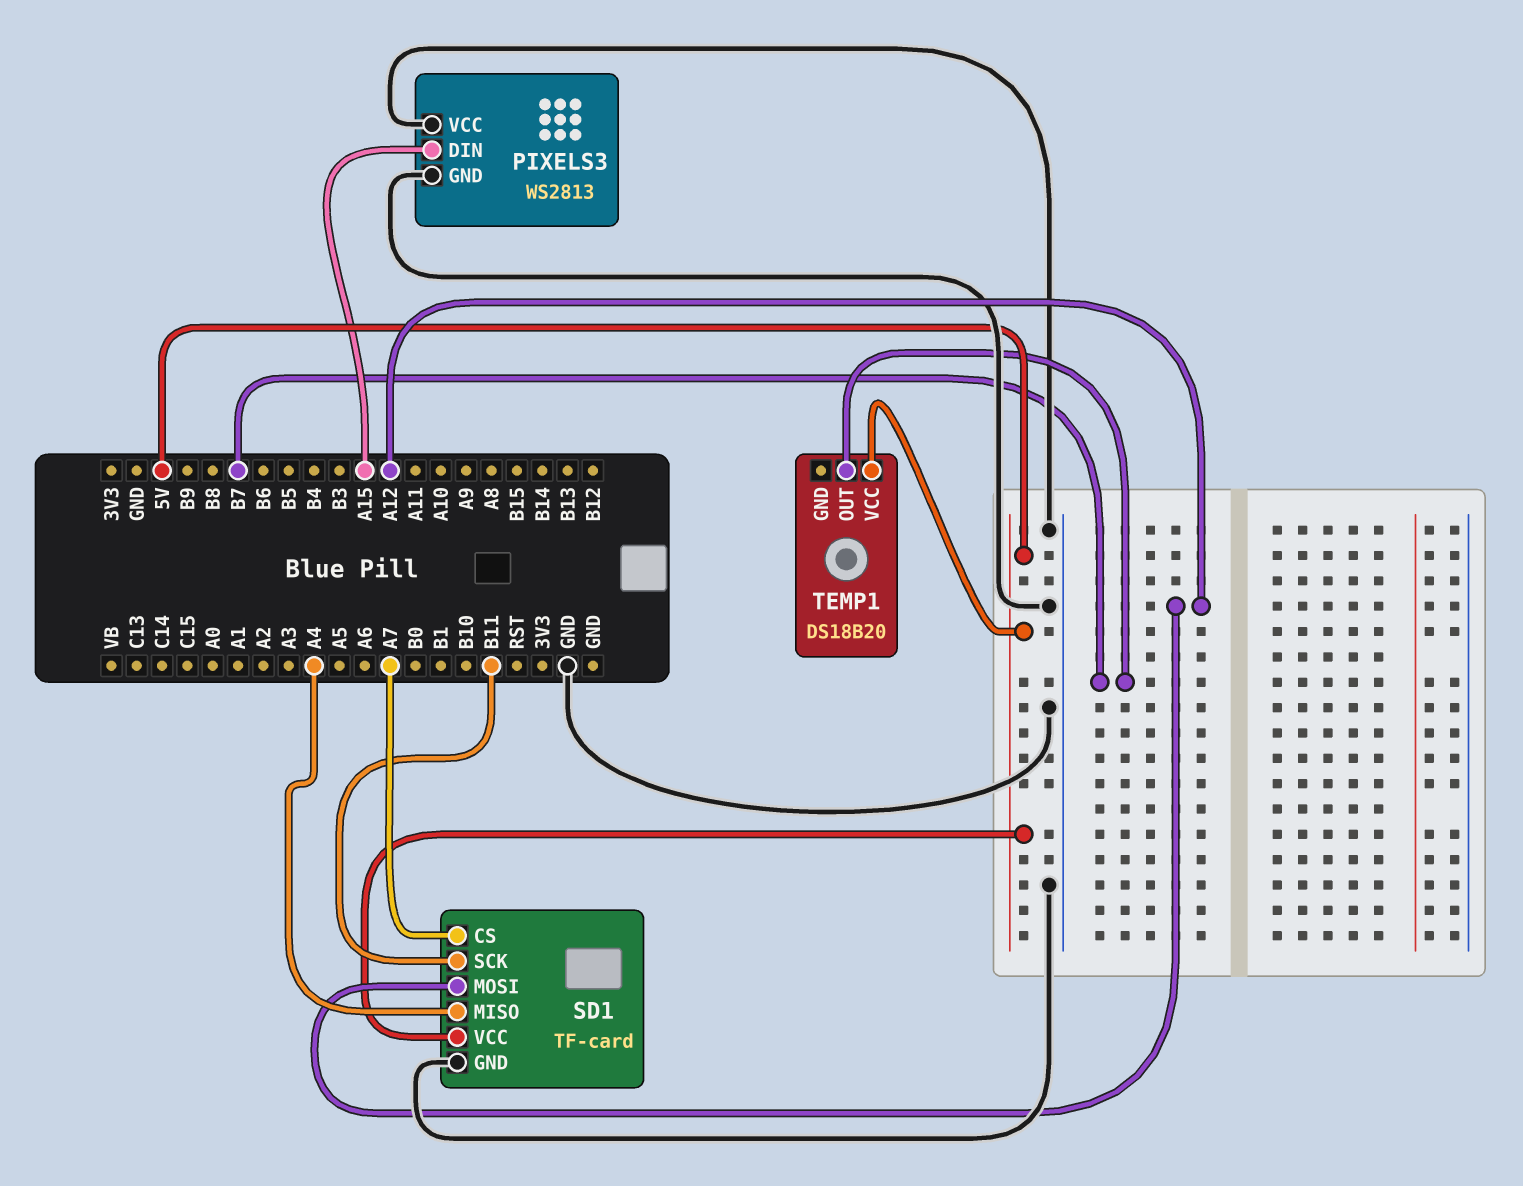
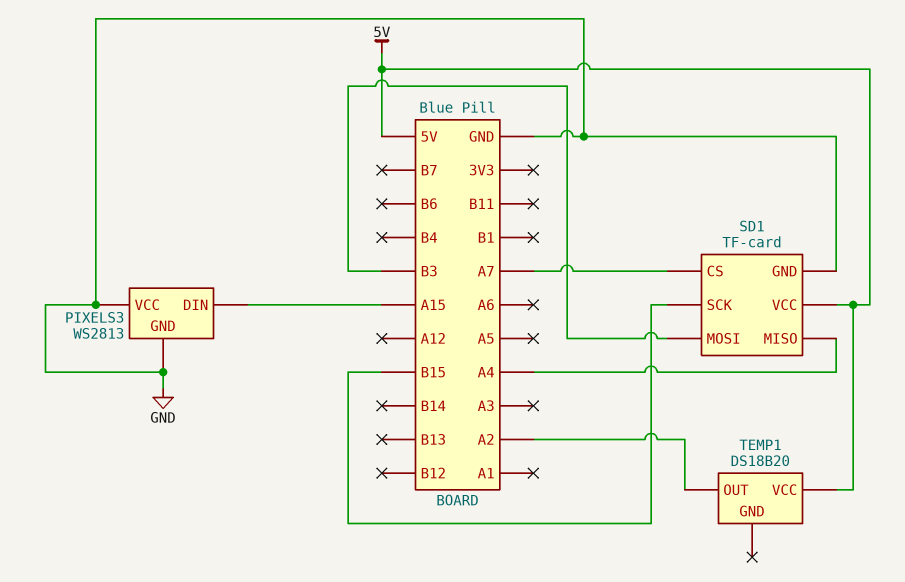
SD1 pin MOSI: A12 -> B3
SD1 pin SCK: B11 -> B15
TEMP1 pin OUT: B7 -> A2

